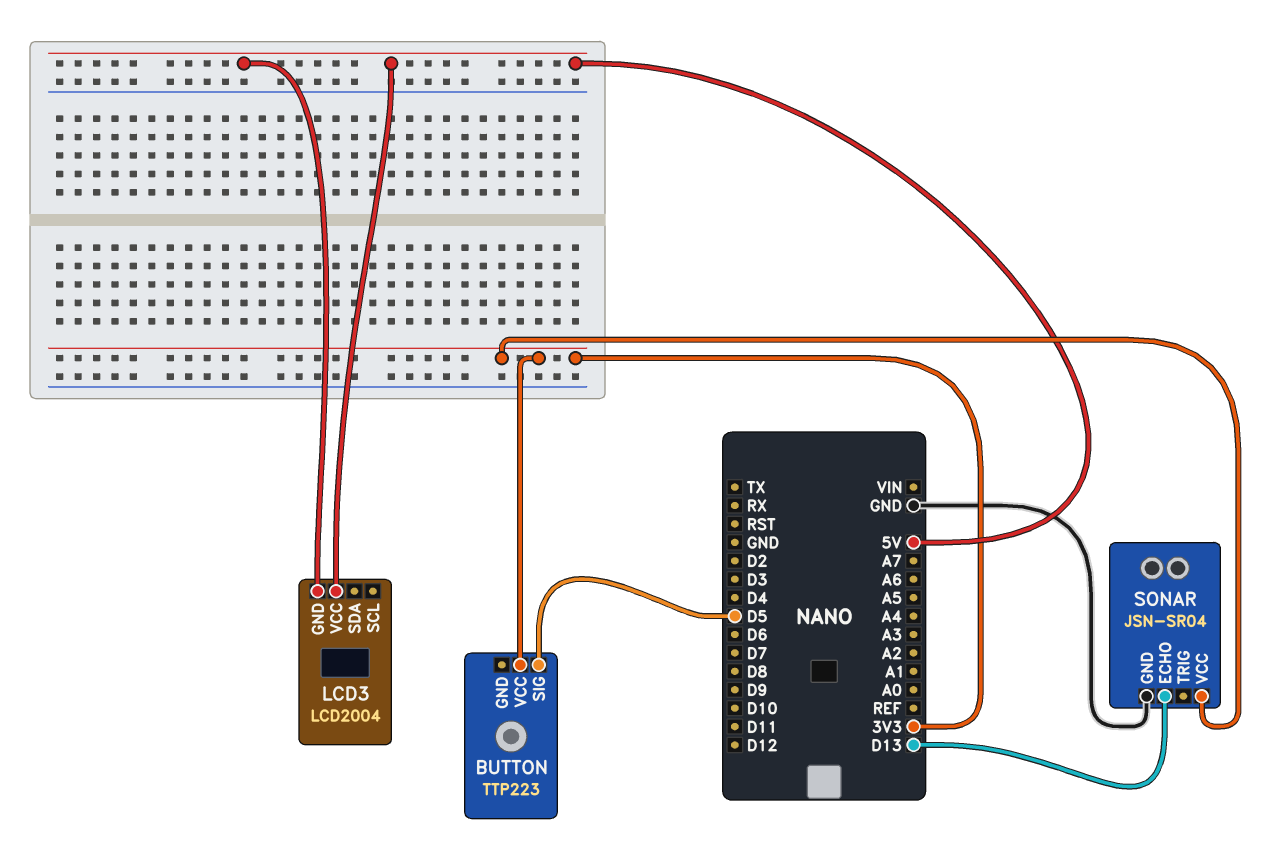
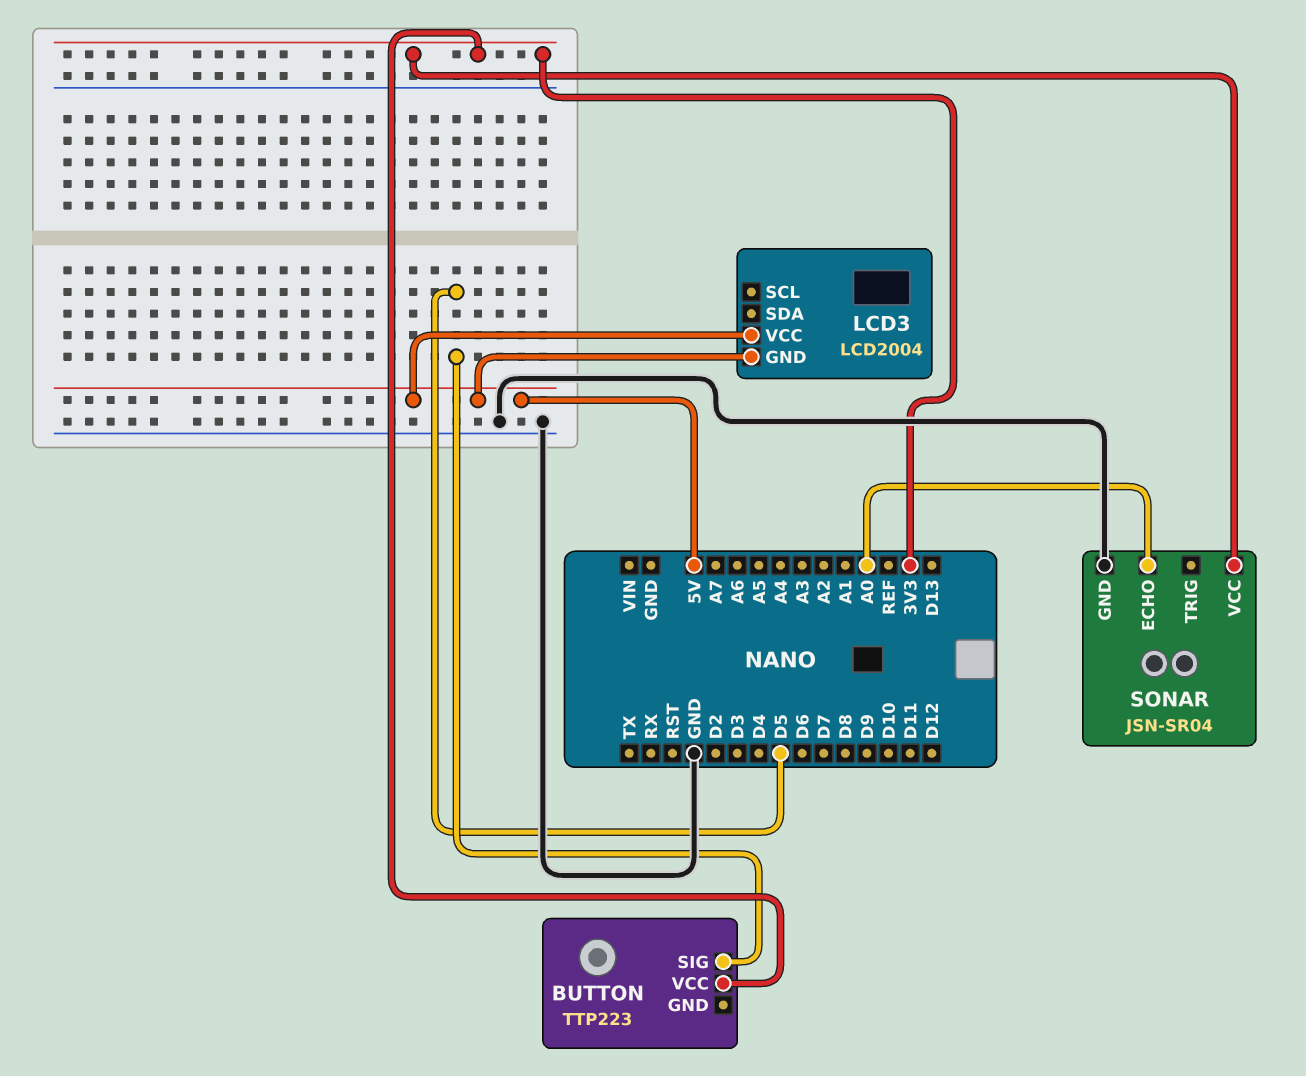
SONAR pin ECHO: D13 -> A0

